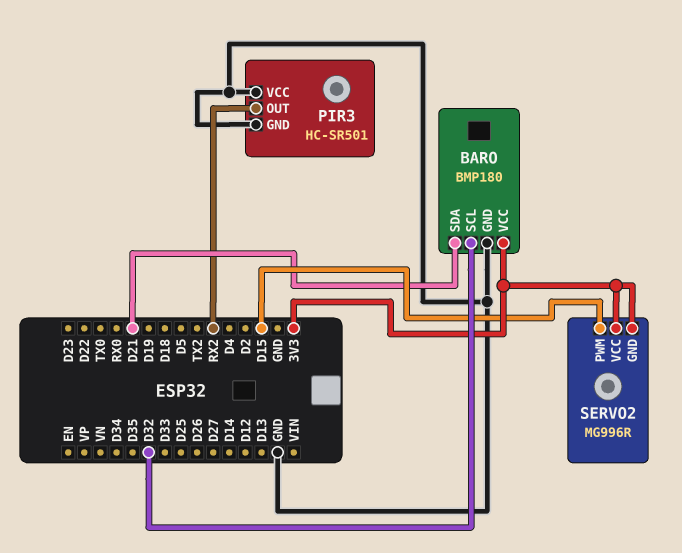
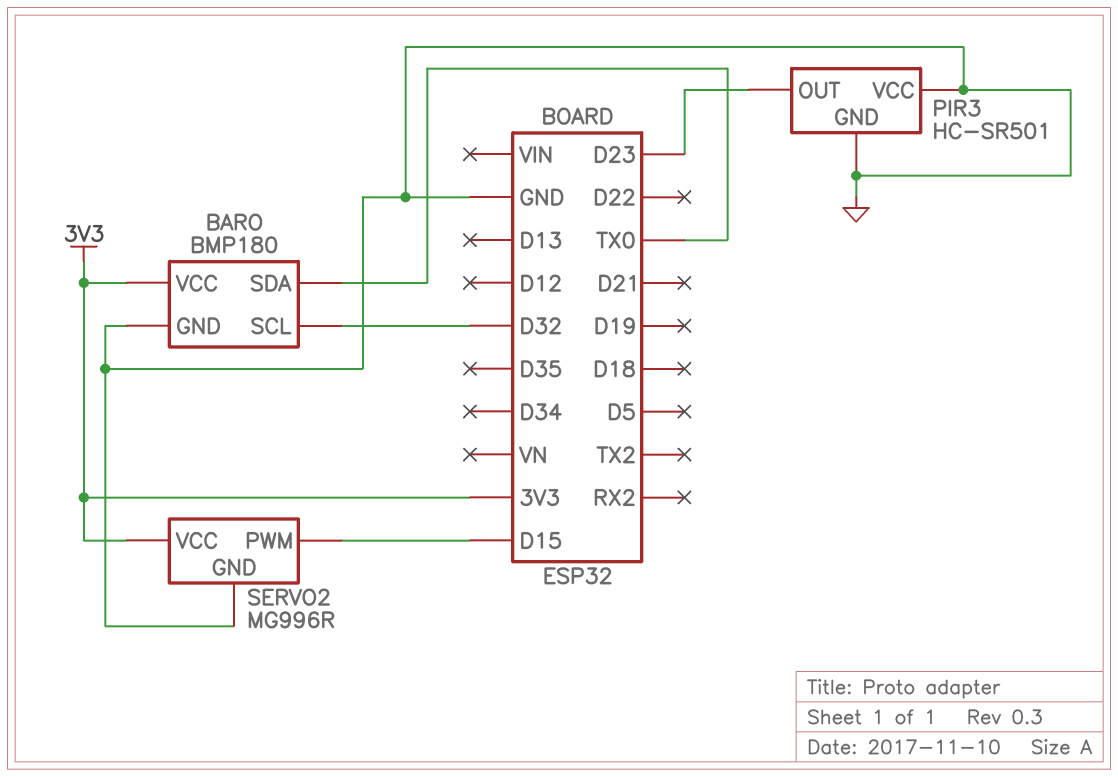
BARO pin SDA: D21 -> TX0
PIR3 pin OUT: RX2 -> D23
SERVO2 pin GND: 3V3 -> GND

